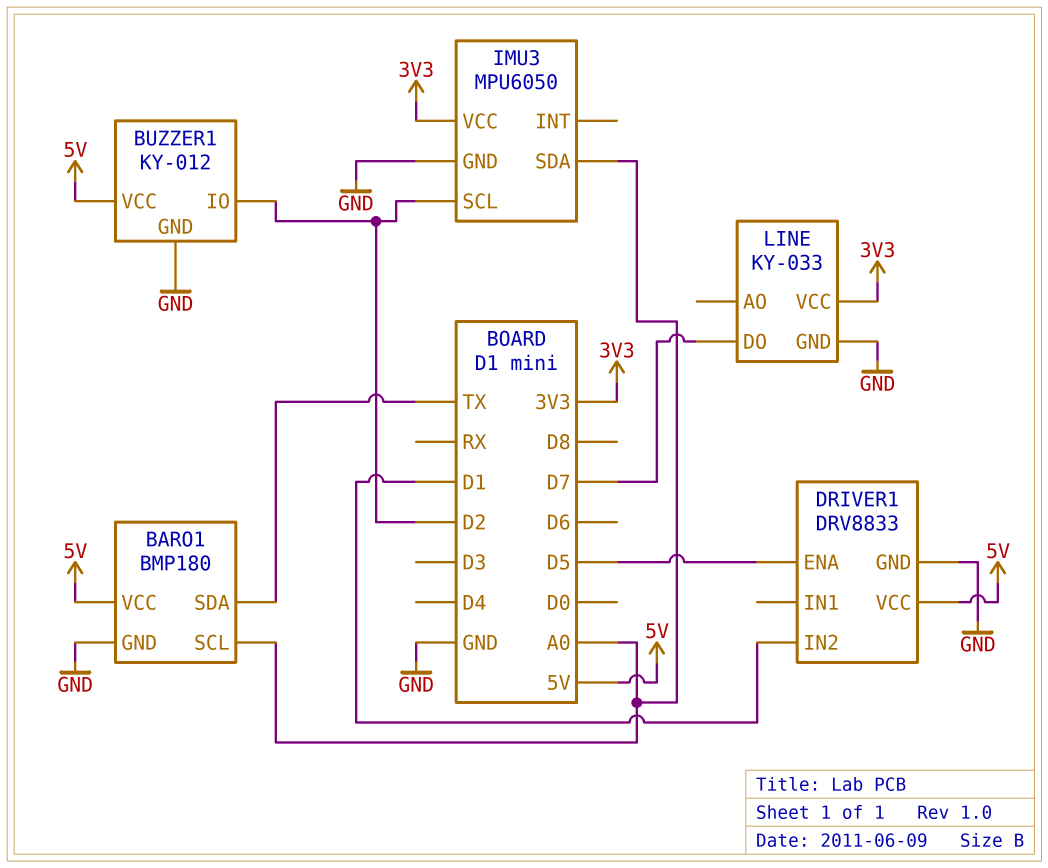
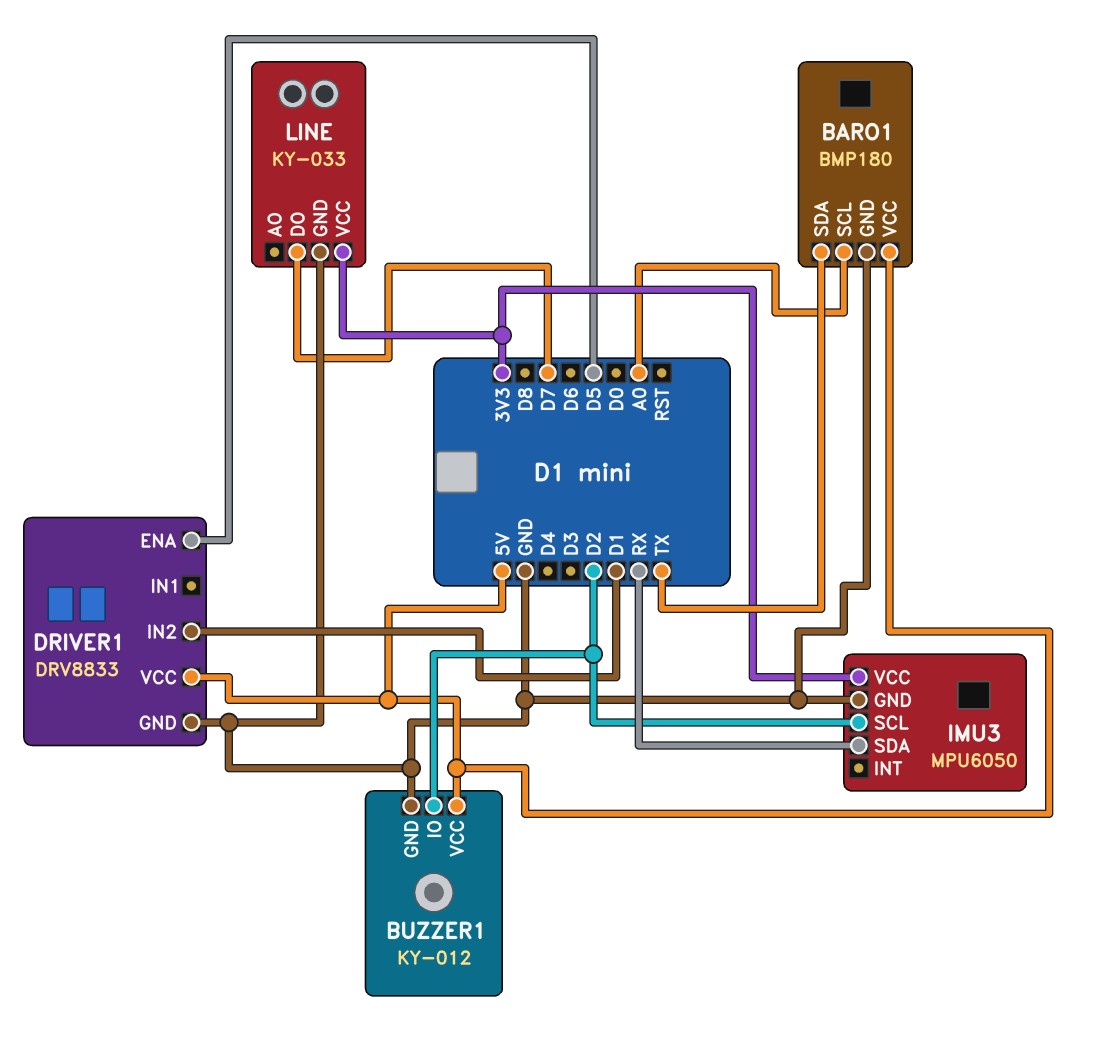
IMU3 pin SDA: A0 -> RX

